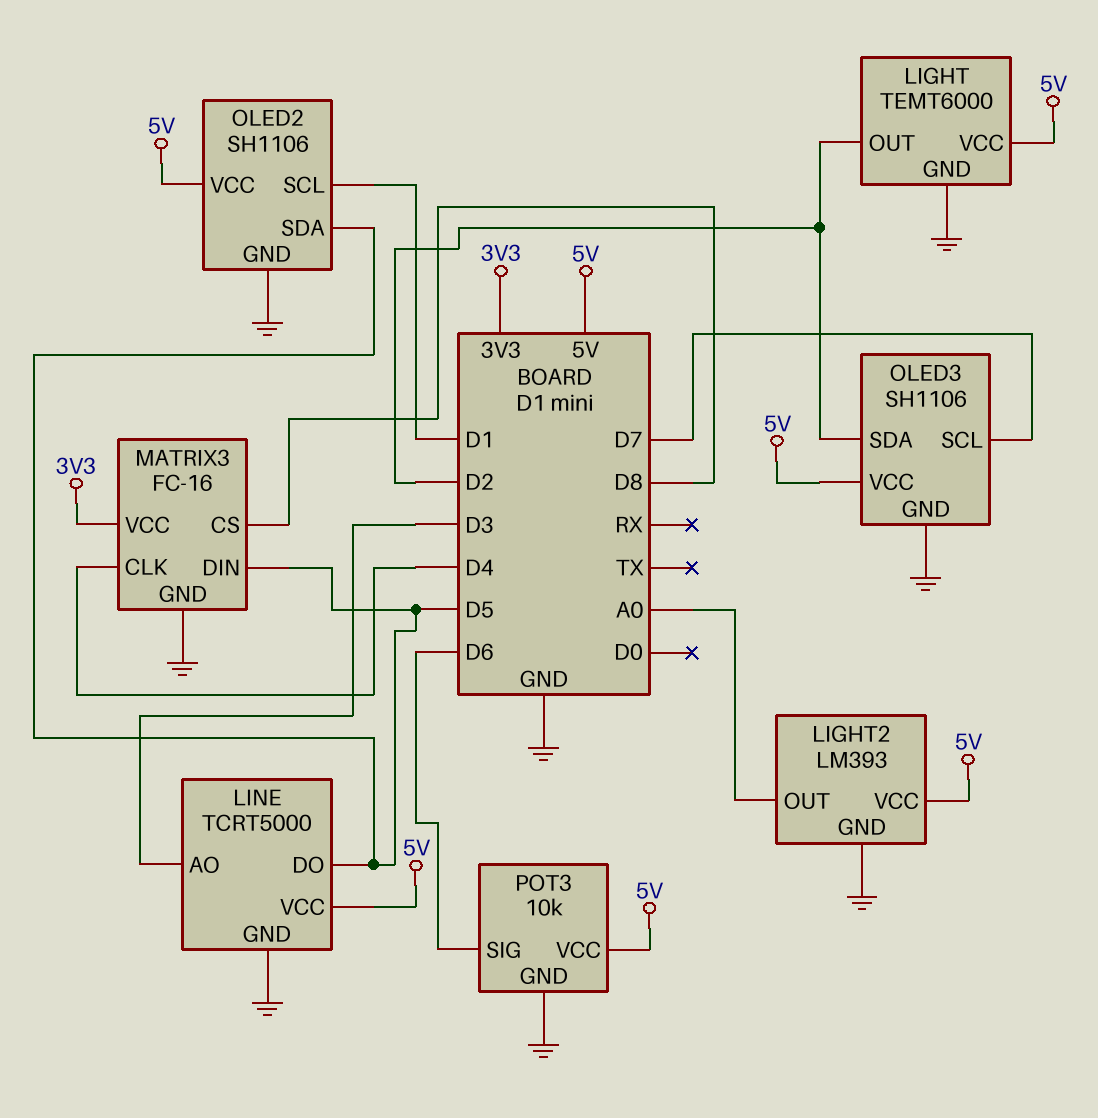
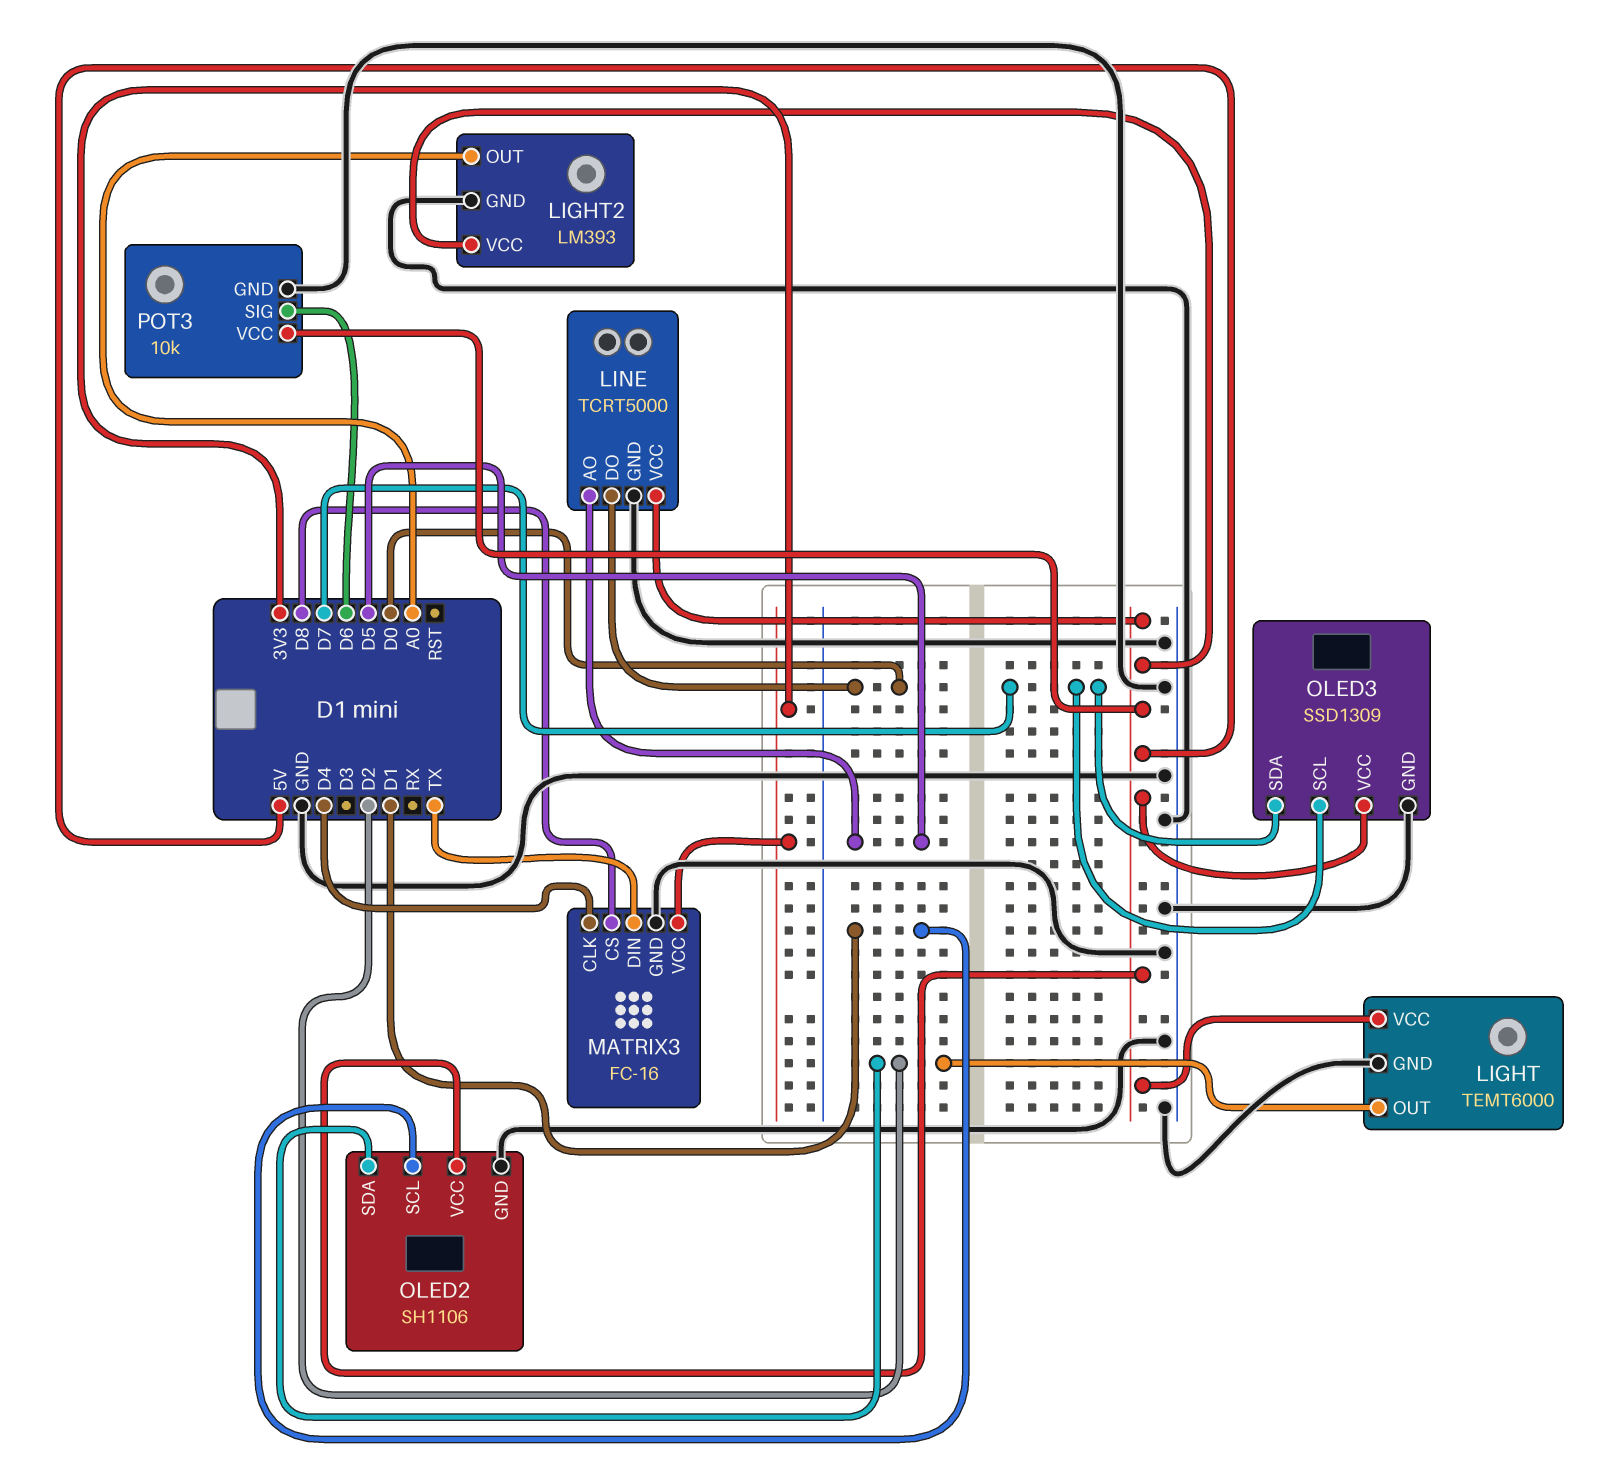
LINE pin AO: D3 -> D5
LINE pin DO: D5 -> D0
MATRIX3 pin DIN: D5 -> TX
OLED2 pin SDA: D5 -> D2
OLED3: SH1106 -> SSD1309
OLED3 pin SDA: D2 -> D7

